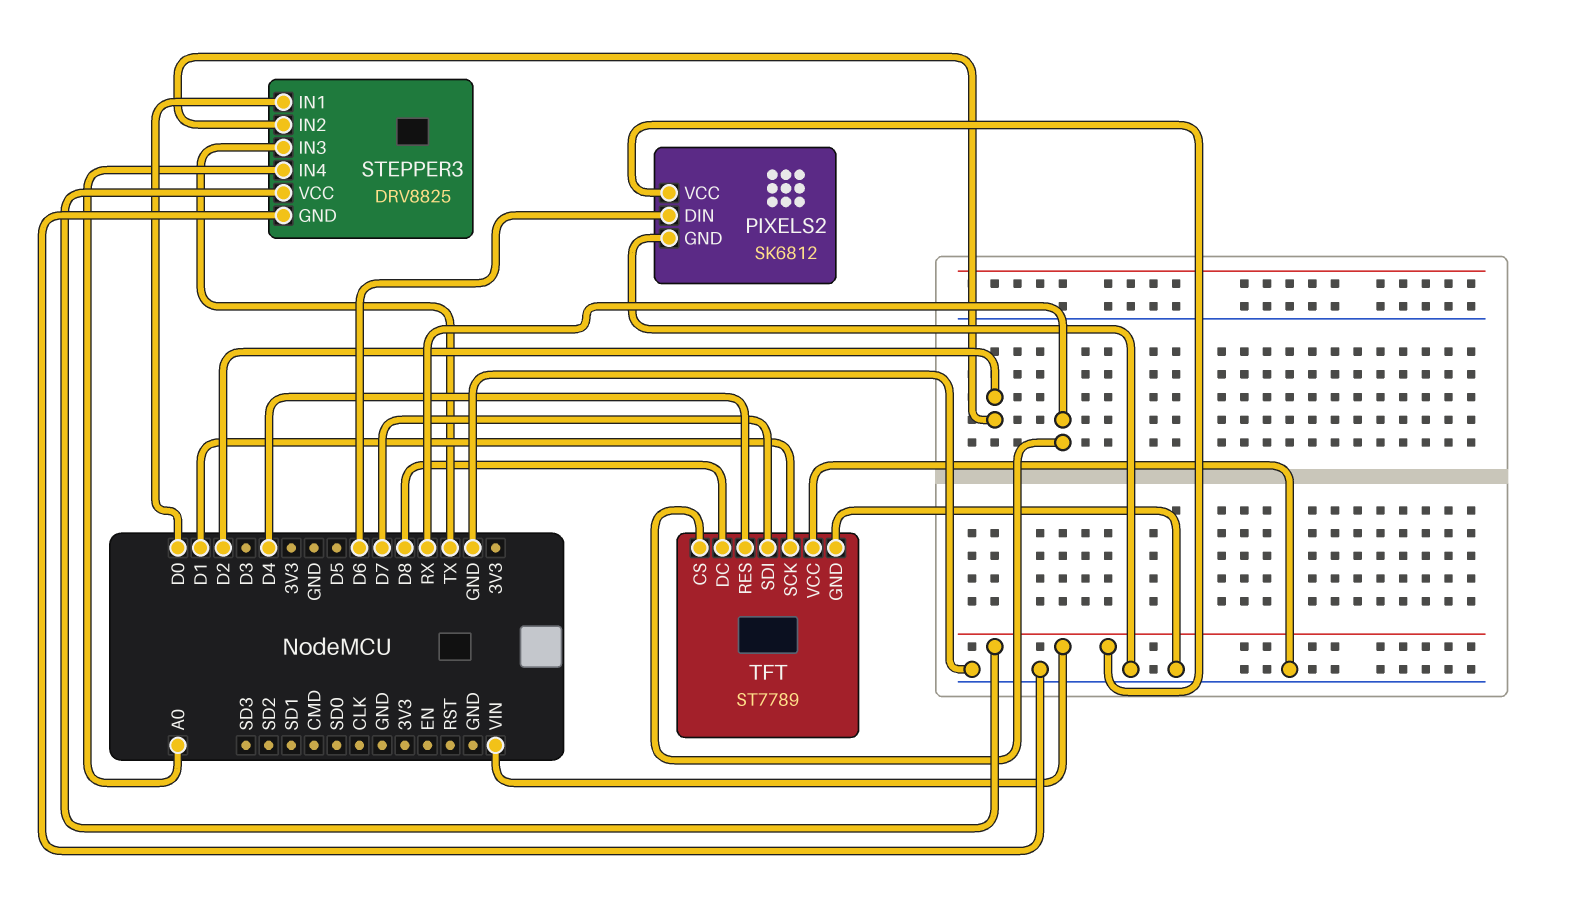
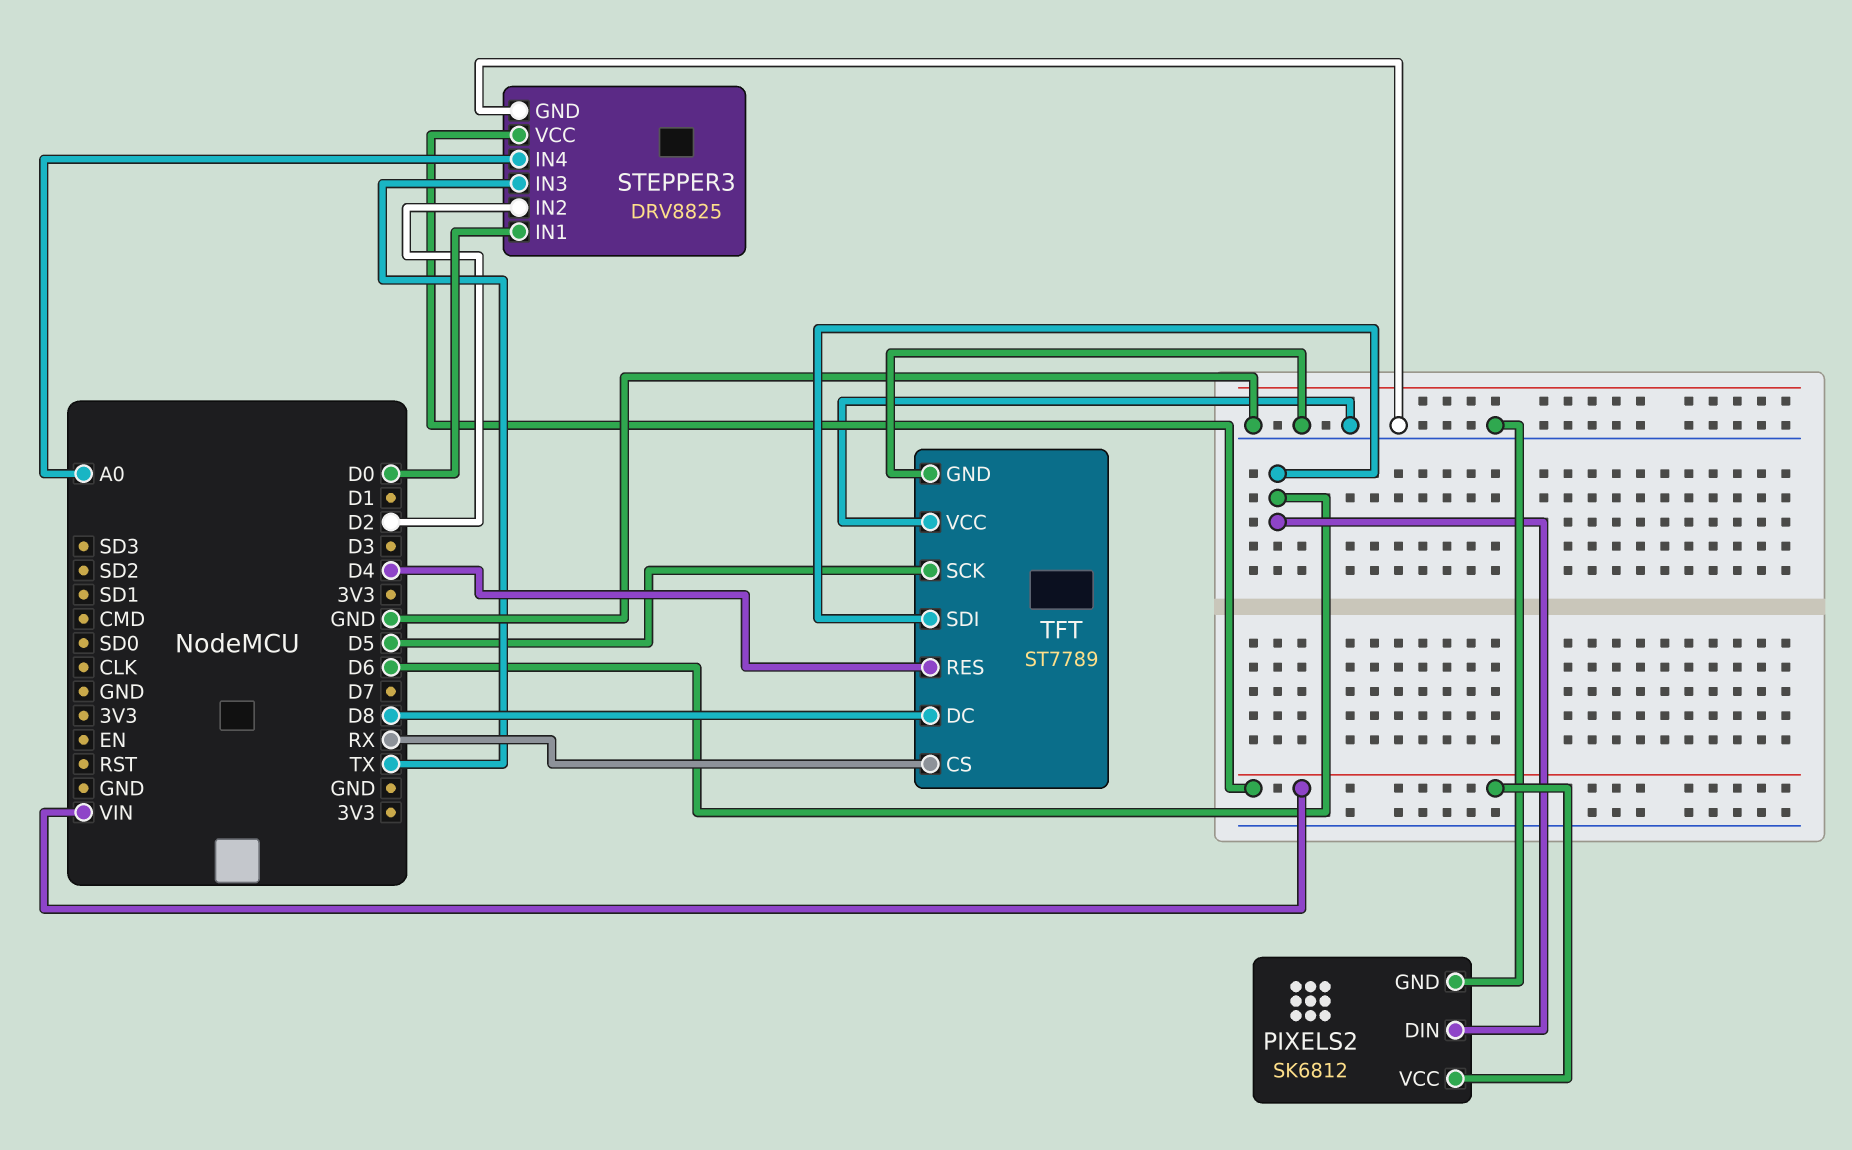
TFT pin SCK: D1 -> D5
TFT pin SDI: D7 -> D6

